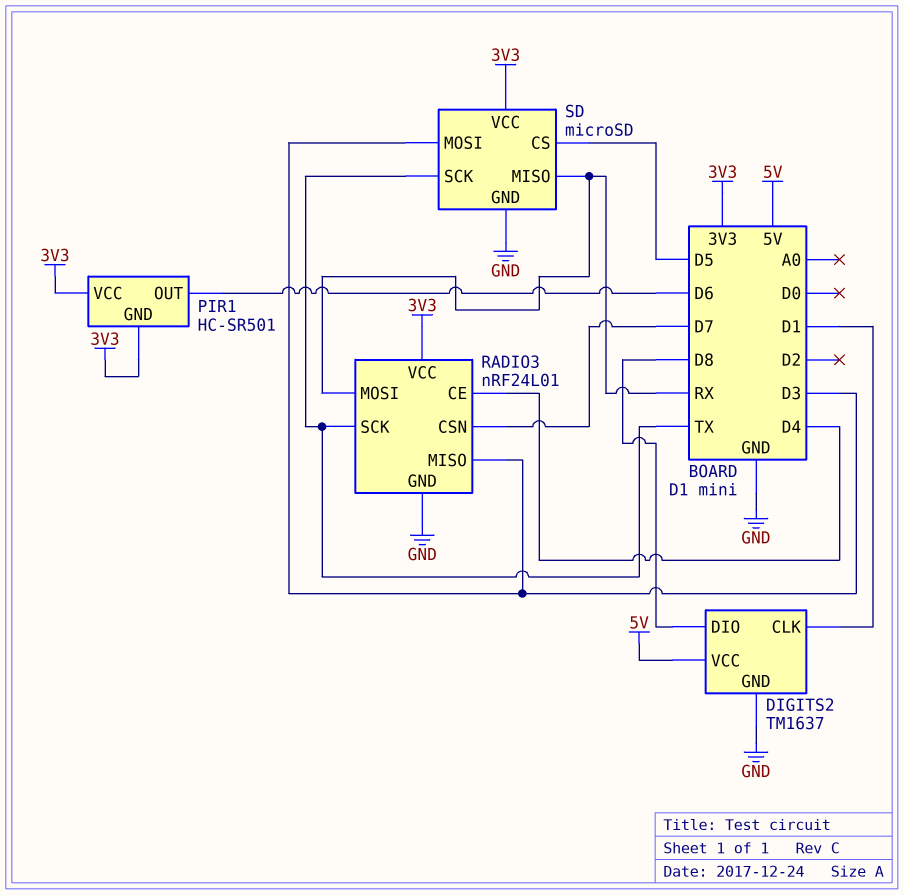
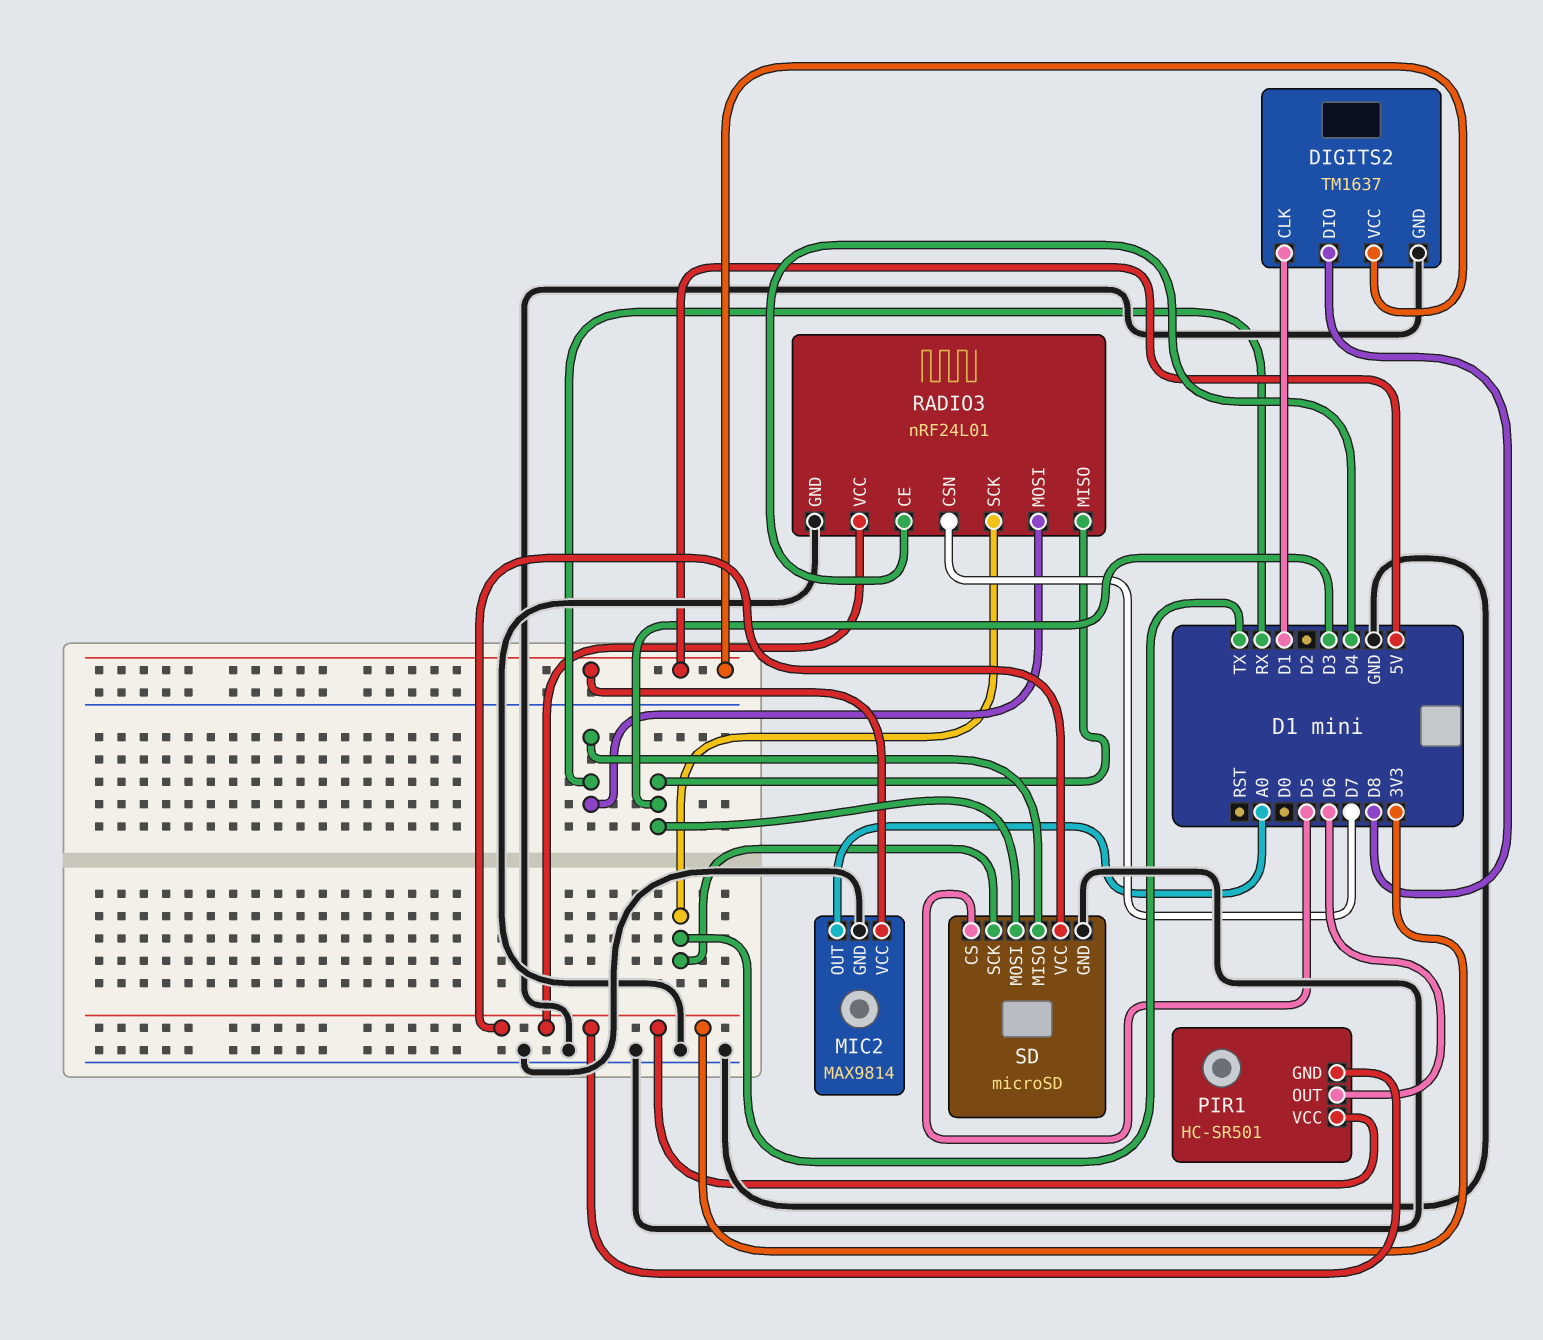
MIC2: none -> MAX9814
MIC2 pin GND: none -> GND
MIC2 pin OUT: none -> A0
MIC2 pin VCC: none -> 5V

